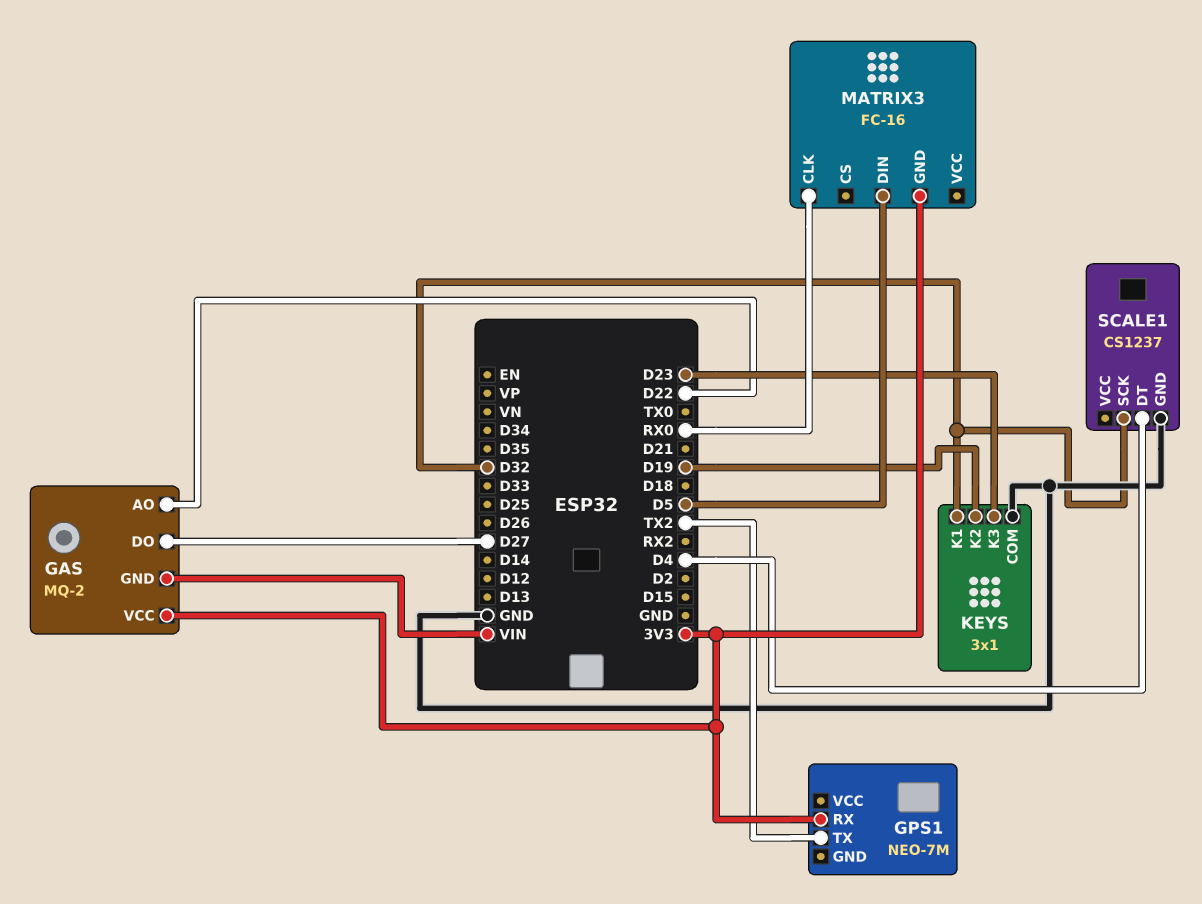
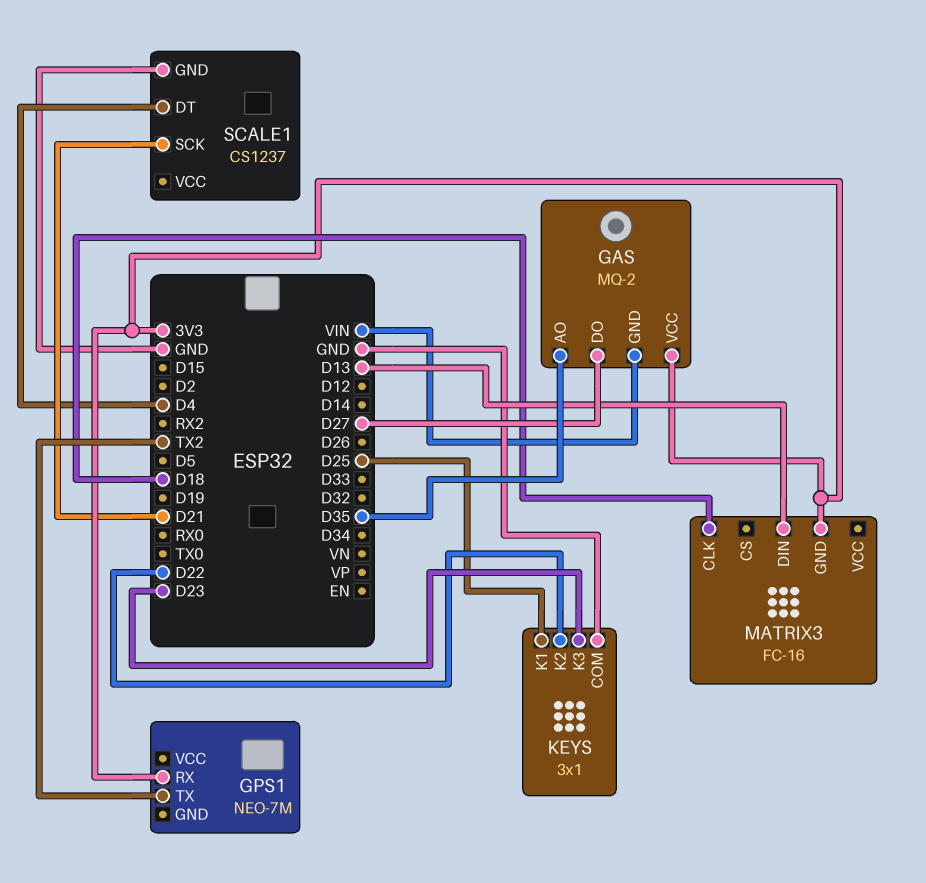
GAS pin AO: D22 -> D35
KEYS pin K1: D32 -> D25
KEYS pin K2: D19 -> D22
MATRIX3 pin CLK: RX0 -> D18
MATRIX3 pin DIN: D5 -> D13
SCALE1 pin SCK: D32 -> D21

